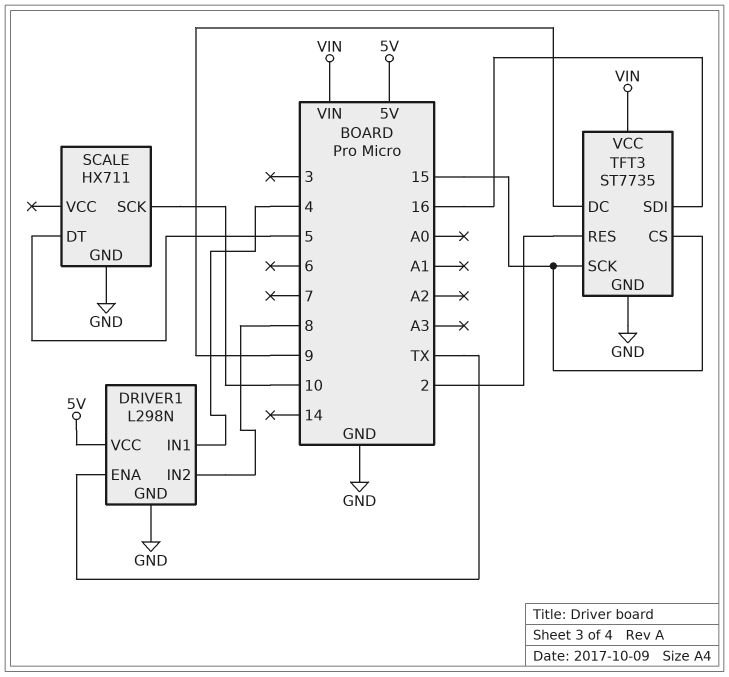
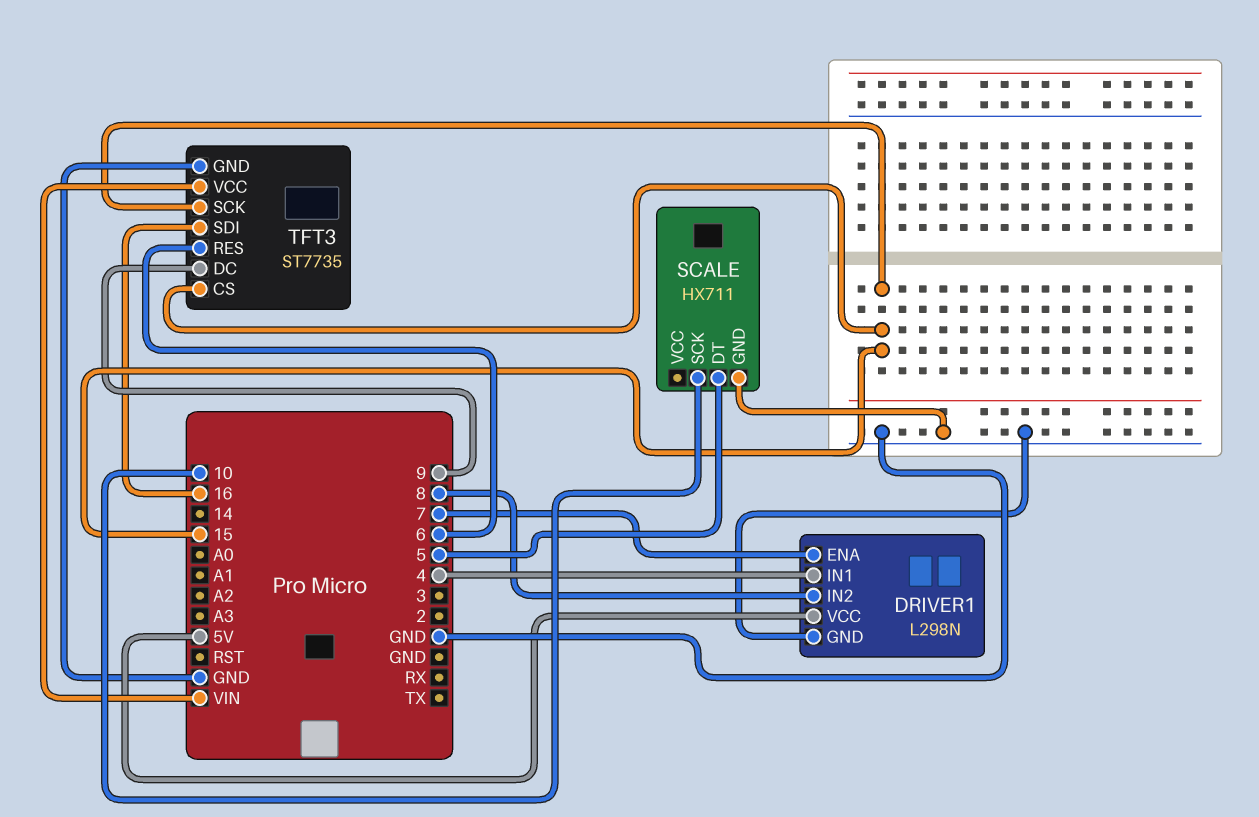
DRIVER1 pin ENA: TX -> 7
TFT3 pin RES: 2 -> 6

